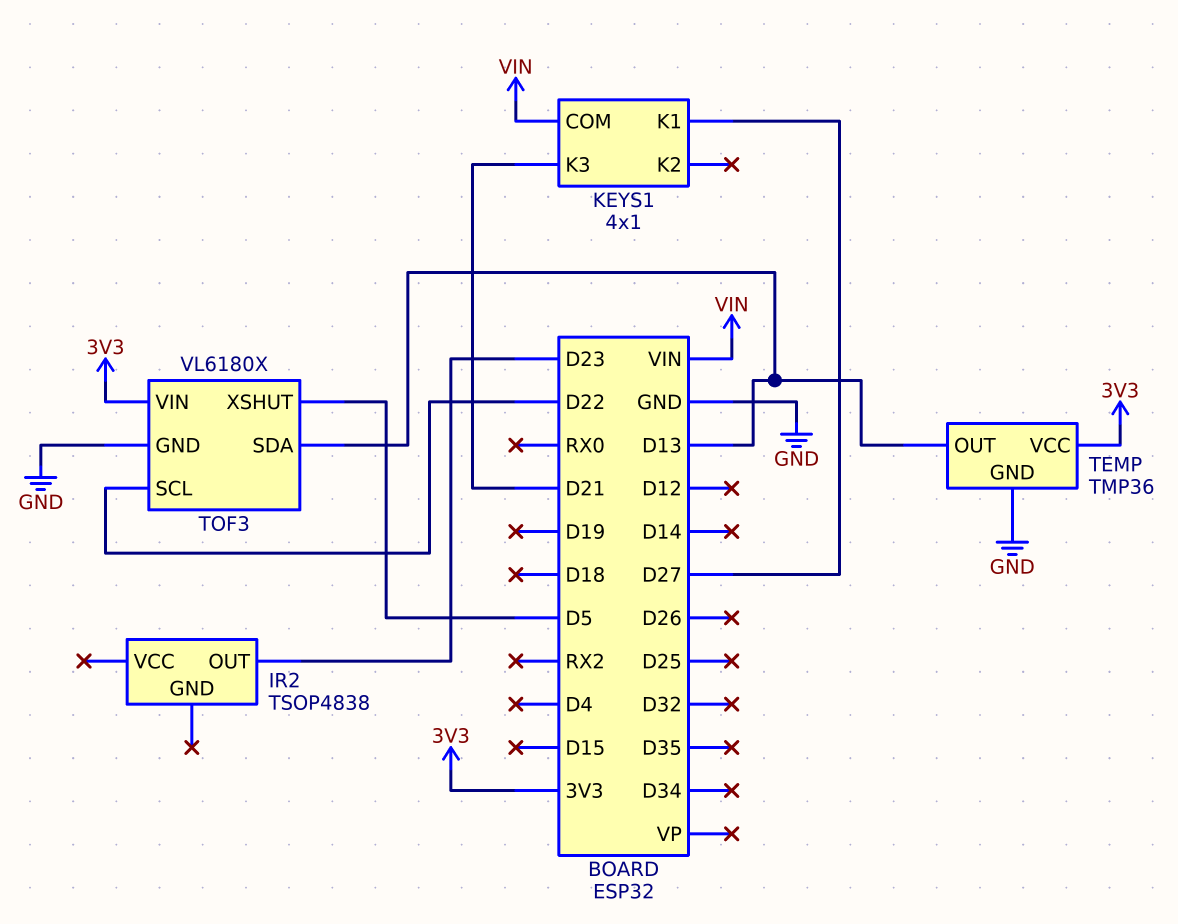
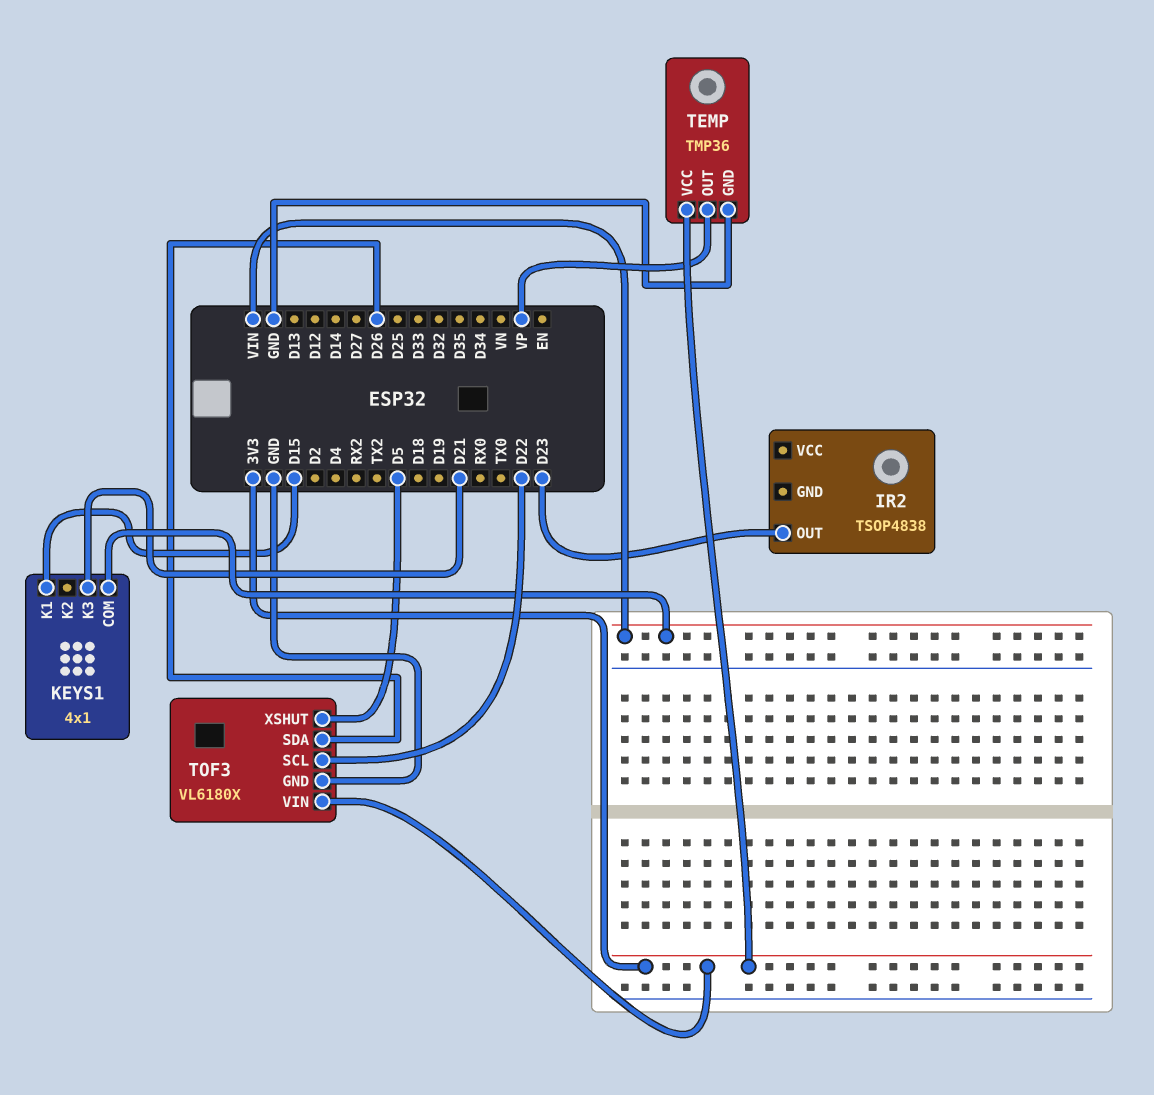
KEYS1 pin K1: D27 -> D15
TEMP pin OUT: D13 -> VP
TOF3 pin SDA: D13 -> D26

